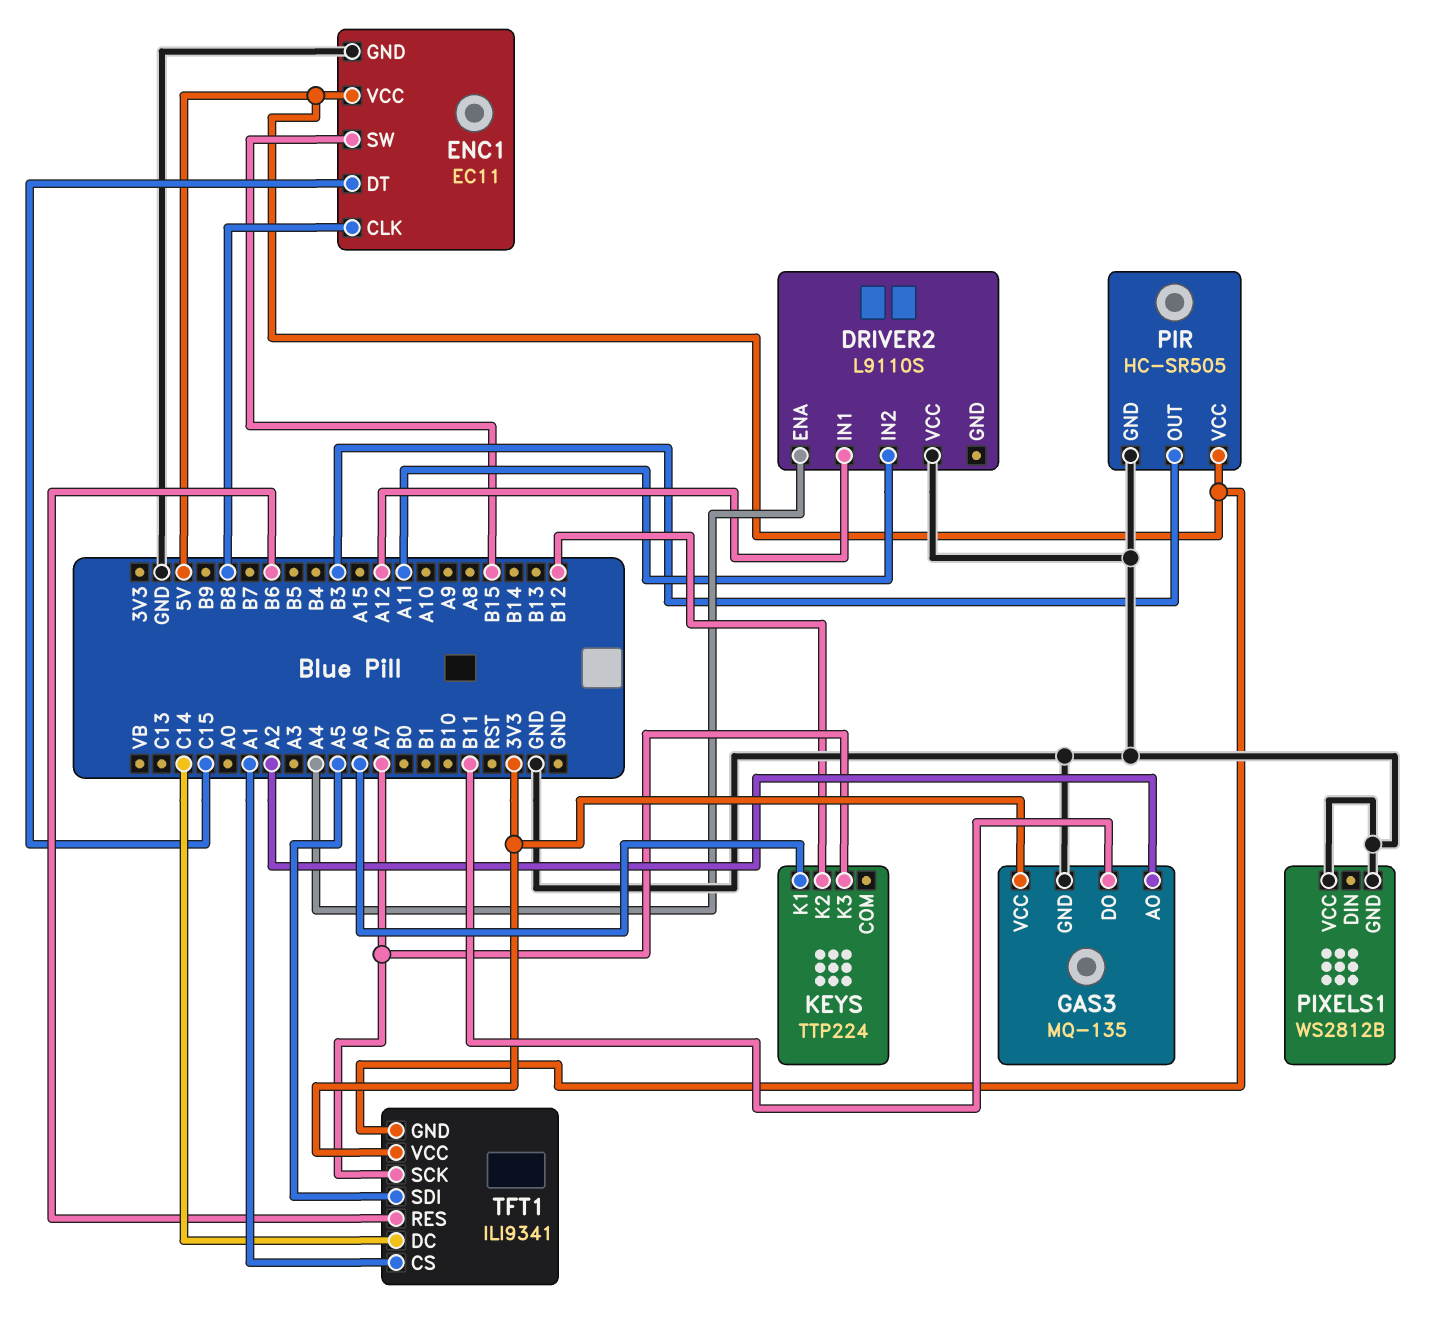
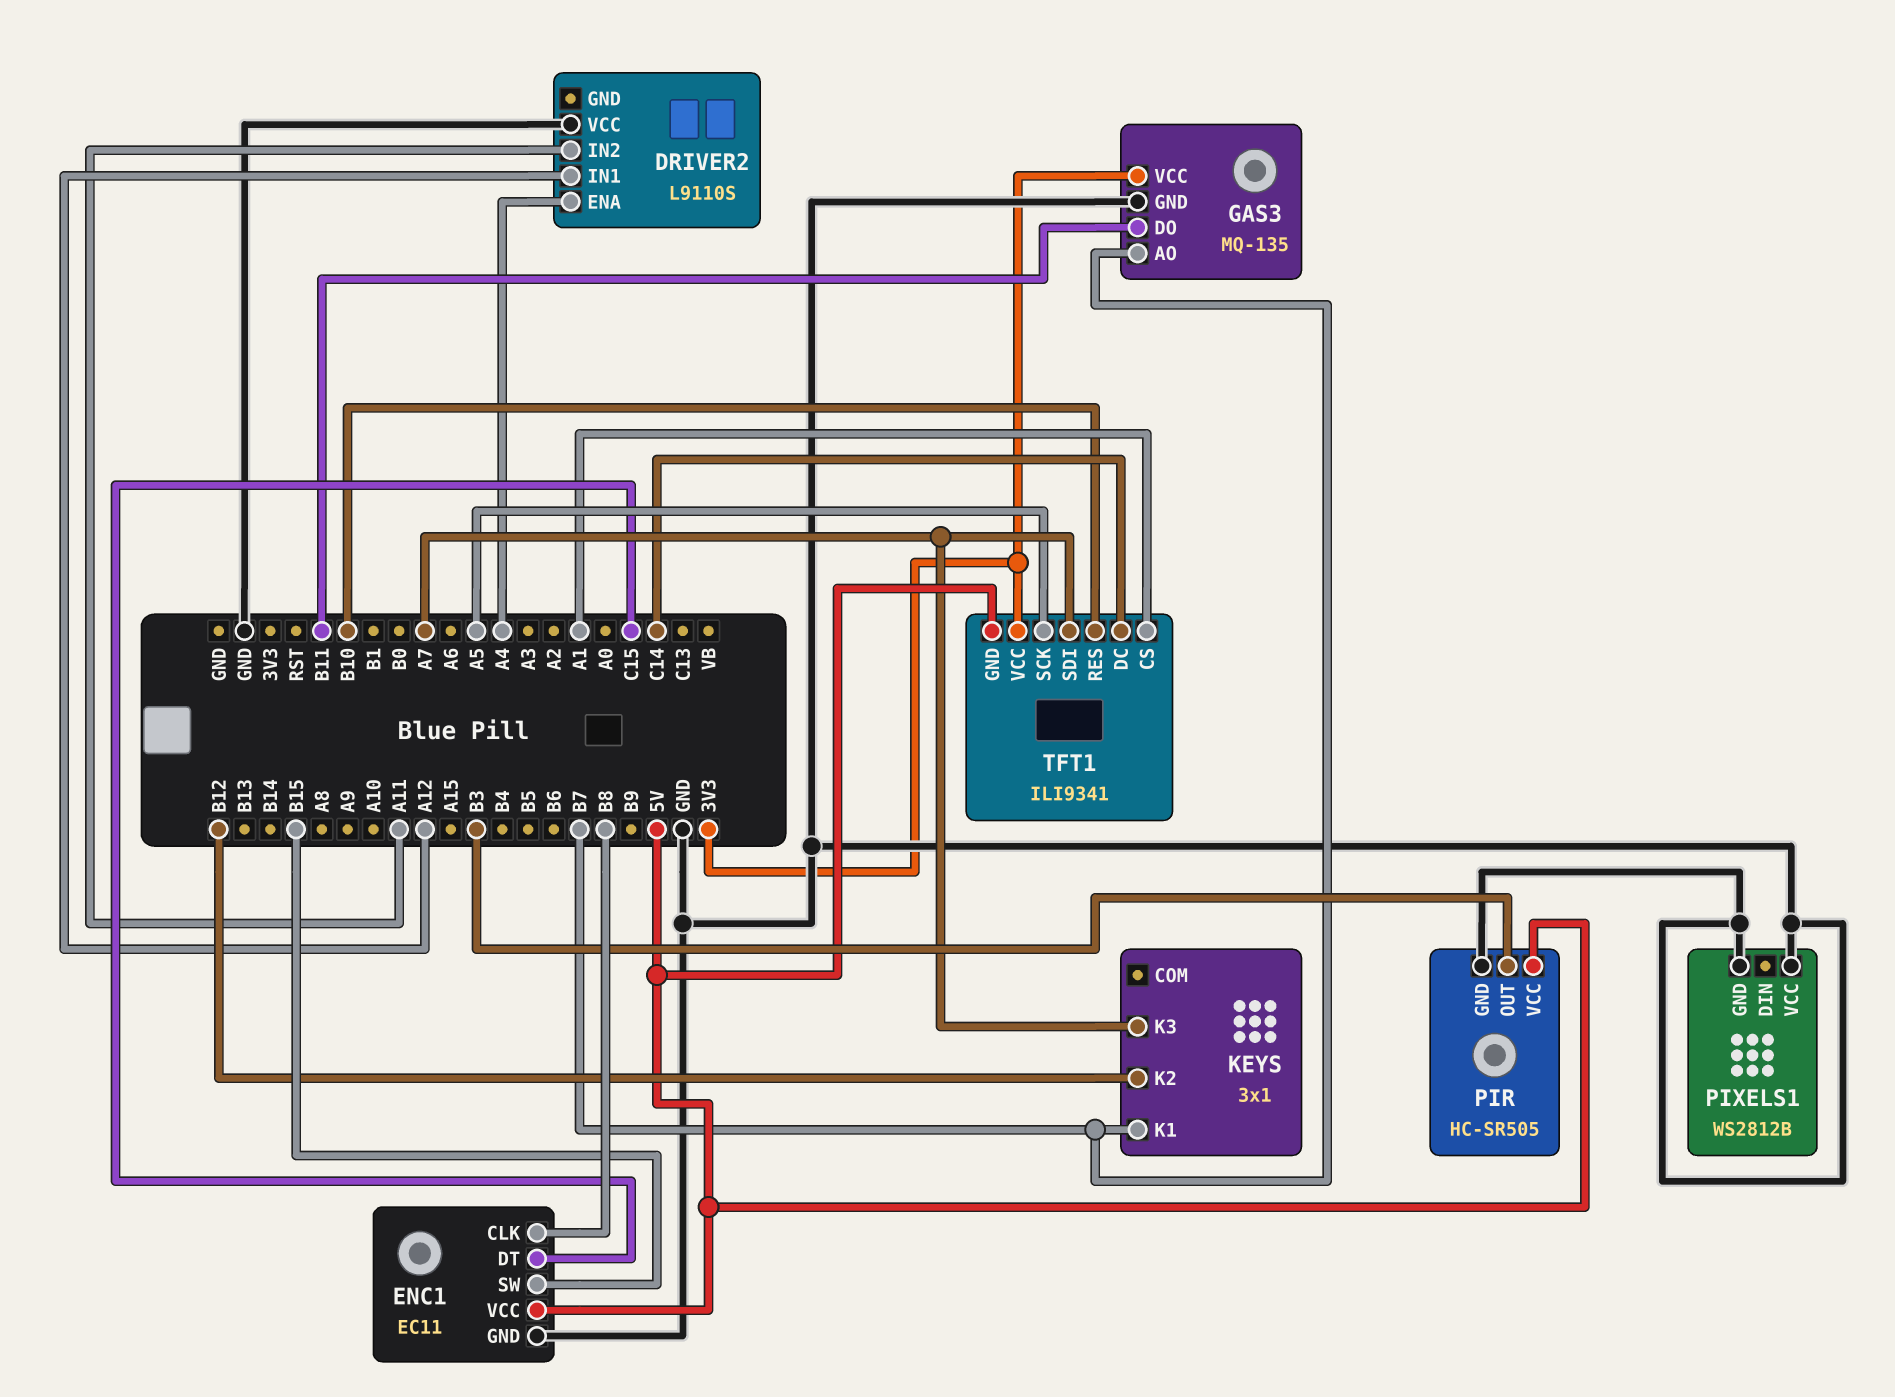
GAS3 pin AO: A2 -> B7
KEYS: TTP224 -> 3x1
KEYS pin K1: A6 -> B7
TFT1 pin RES: B6 -> B10
TFT1 pin SCK: A7 -> A5
TFT1 pin SDI: A5 -> A7

